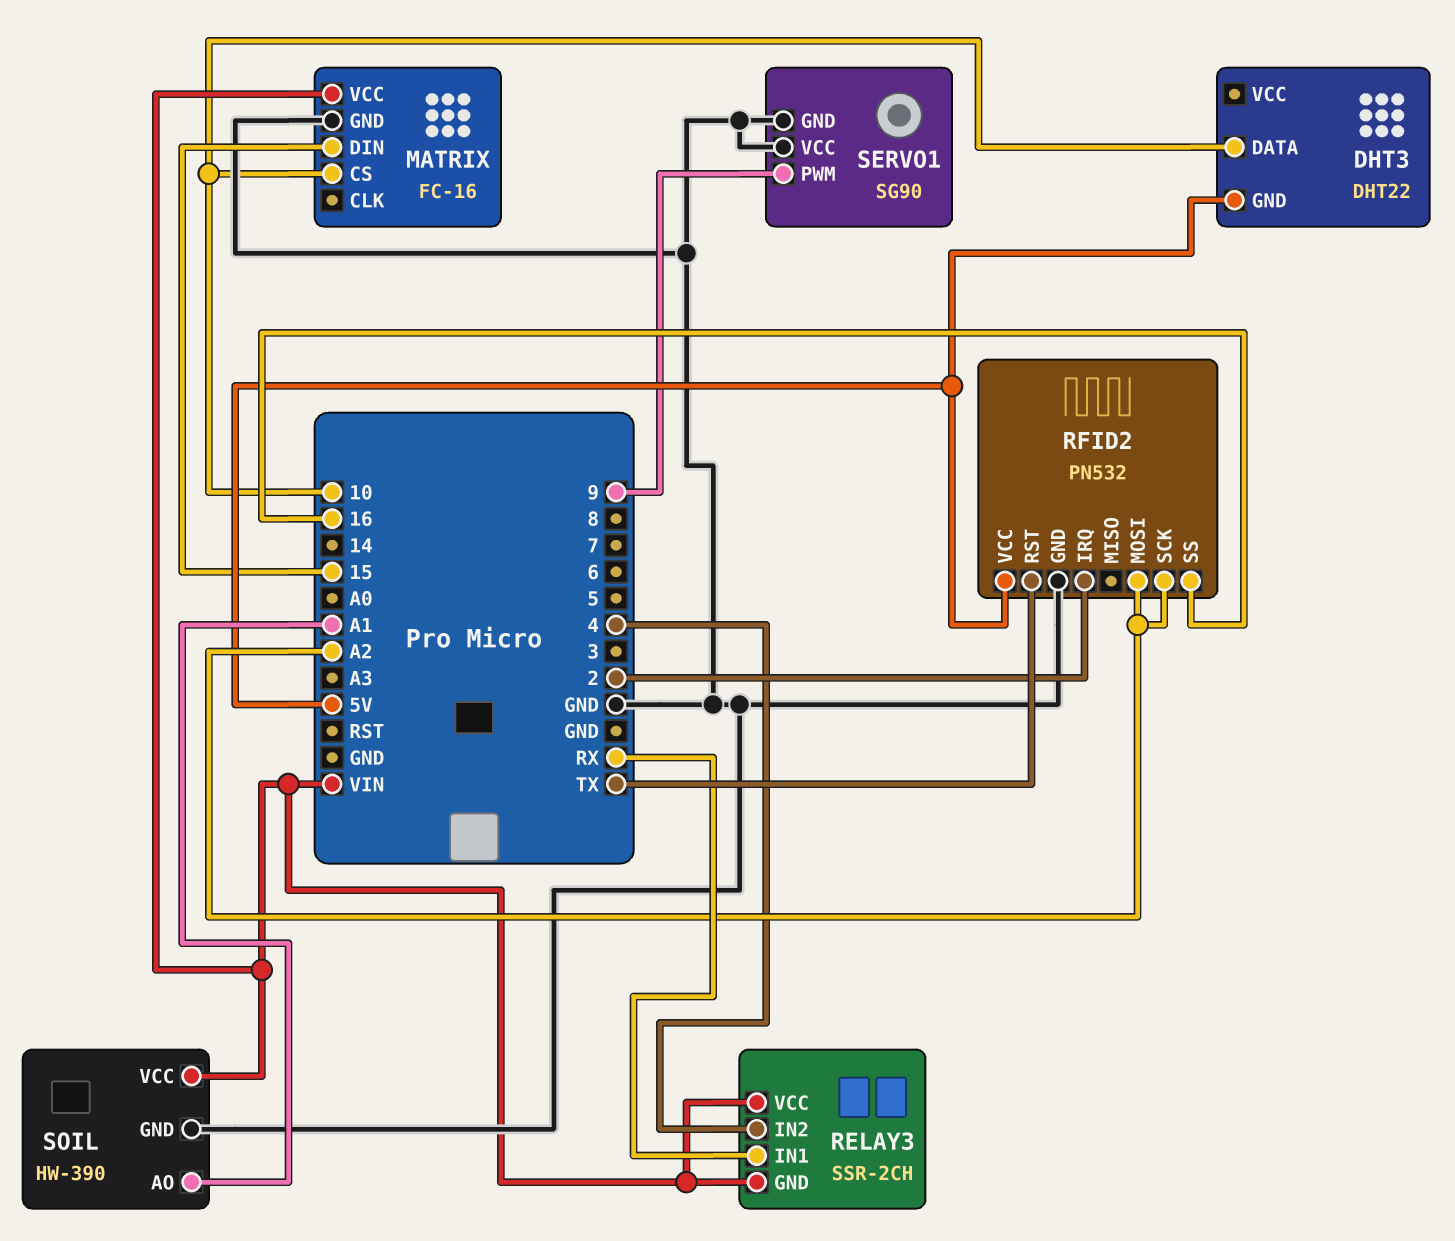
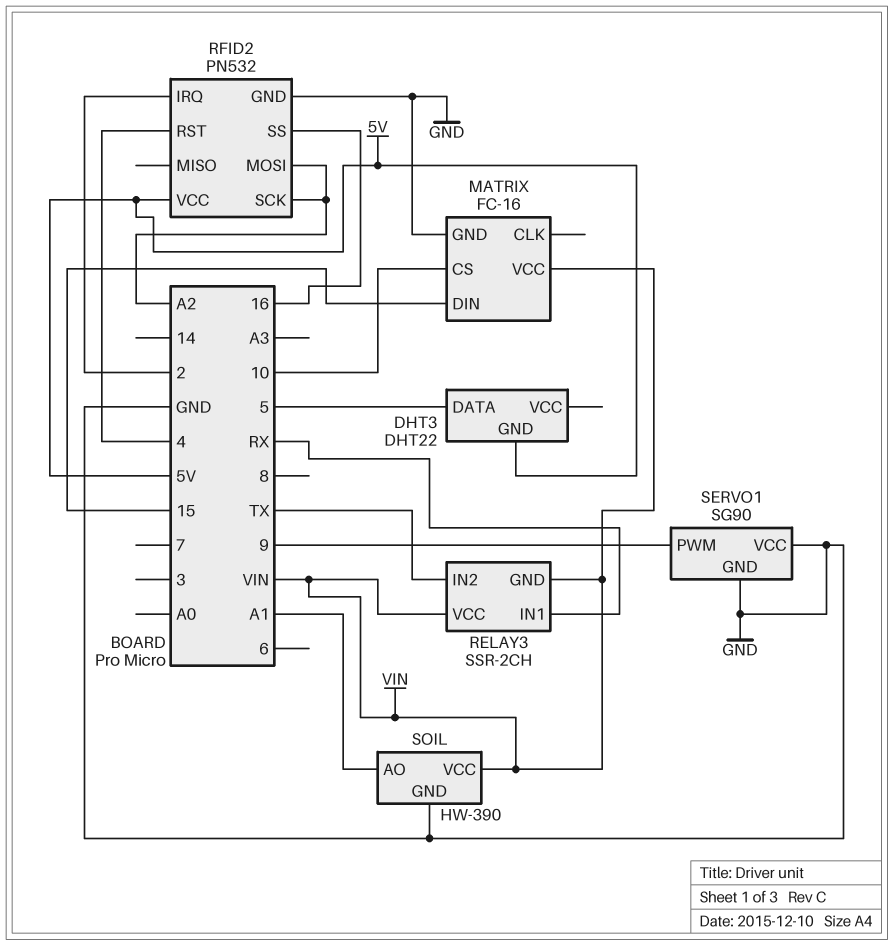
DHT3 pin DATA: 10 -> 5
RELAY3 pin IN2: 4 -> TX
RFID2 pin RST: TX -> 4

